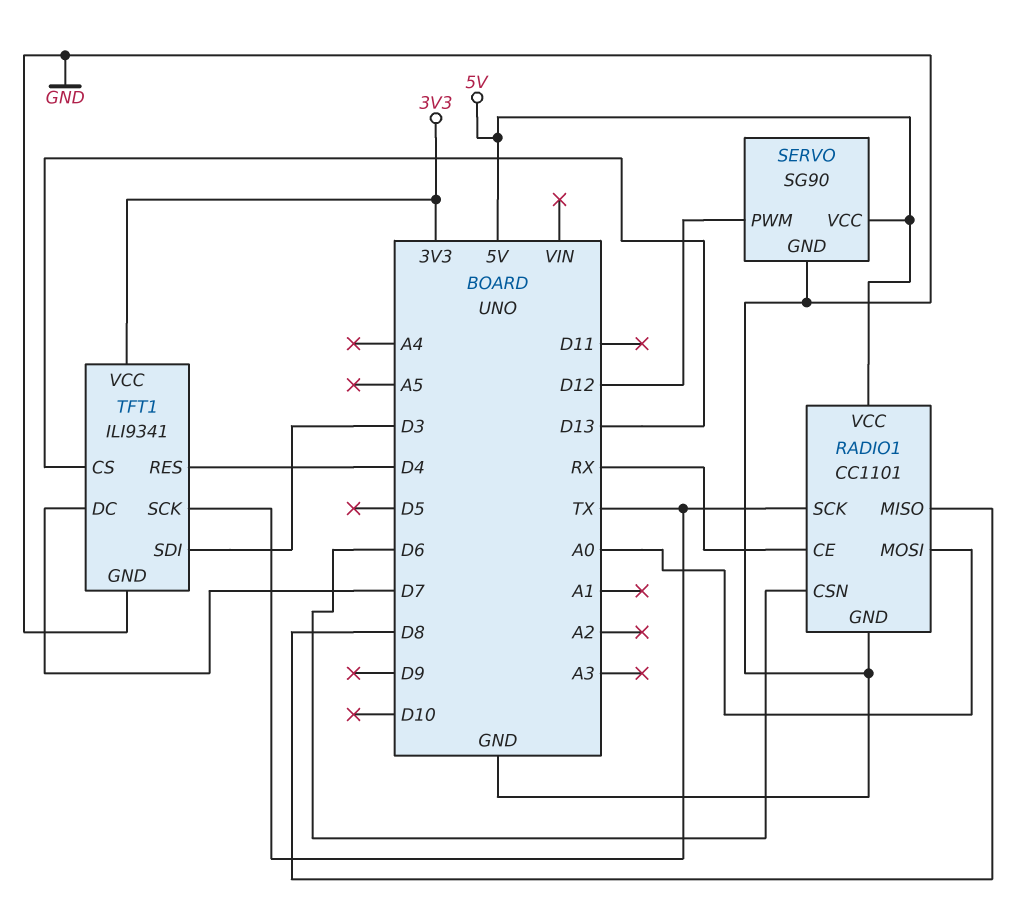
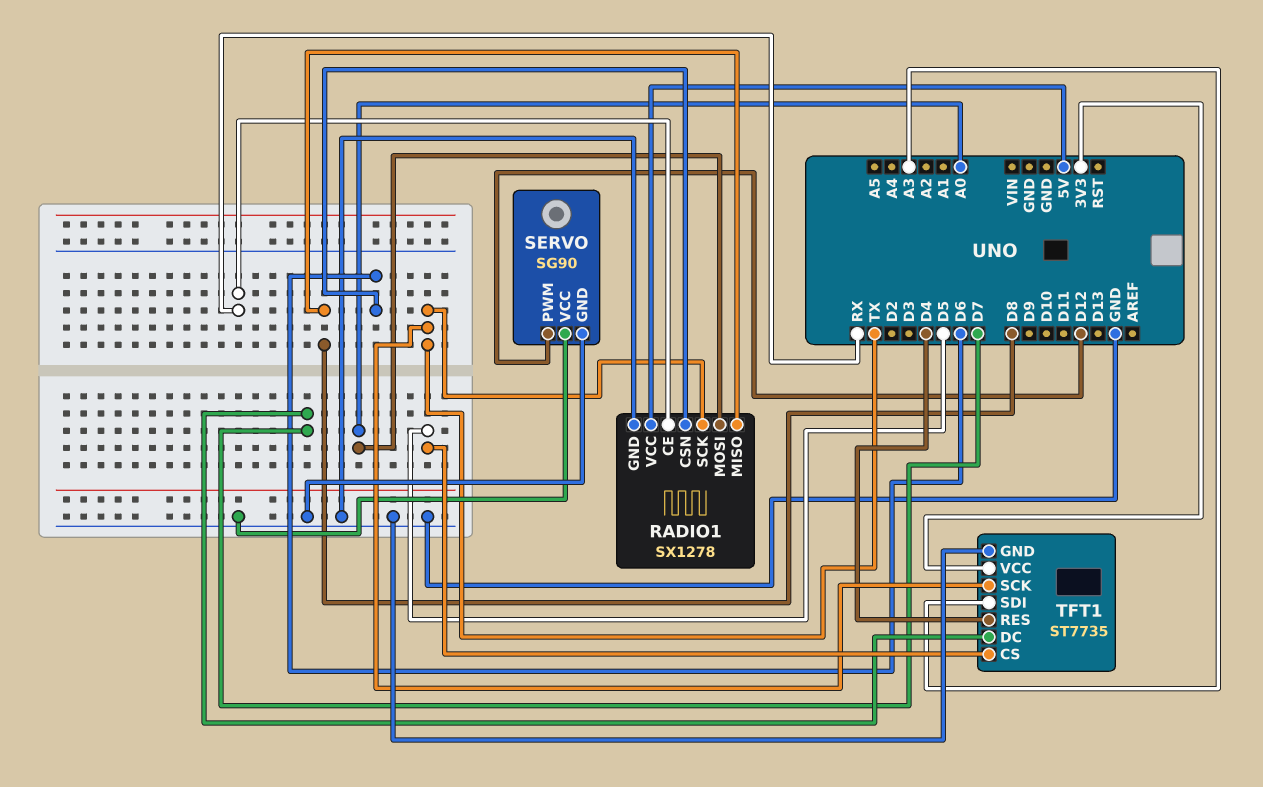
RADIO1: CC1101 -> SX1278
SERVO pin VCC: 5V -> GND
TFT1: ILI9341 -> ST7735
TFT1 pin CS: D13 -> D5
TFT1 pin SDI: D3 -> A3

